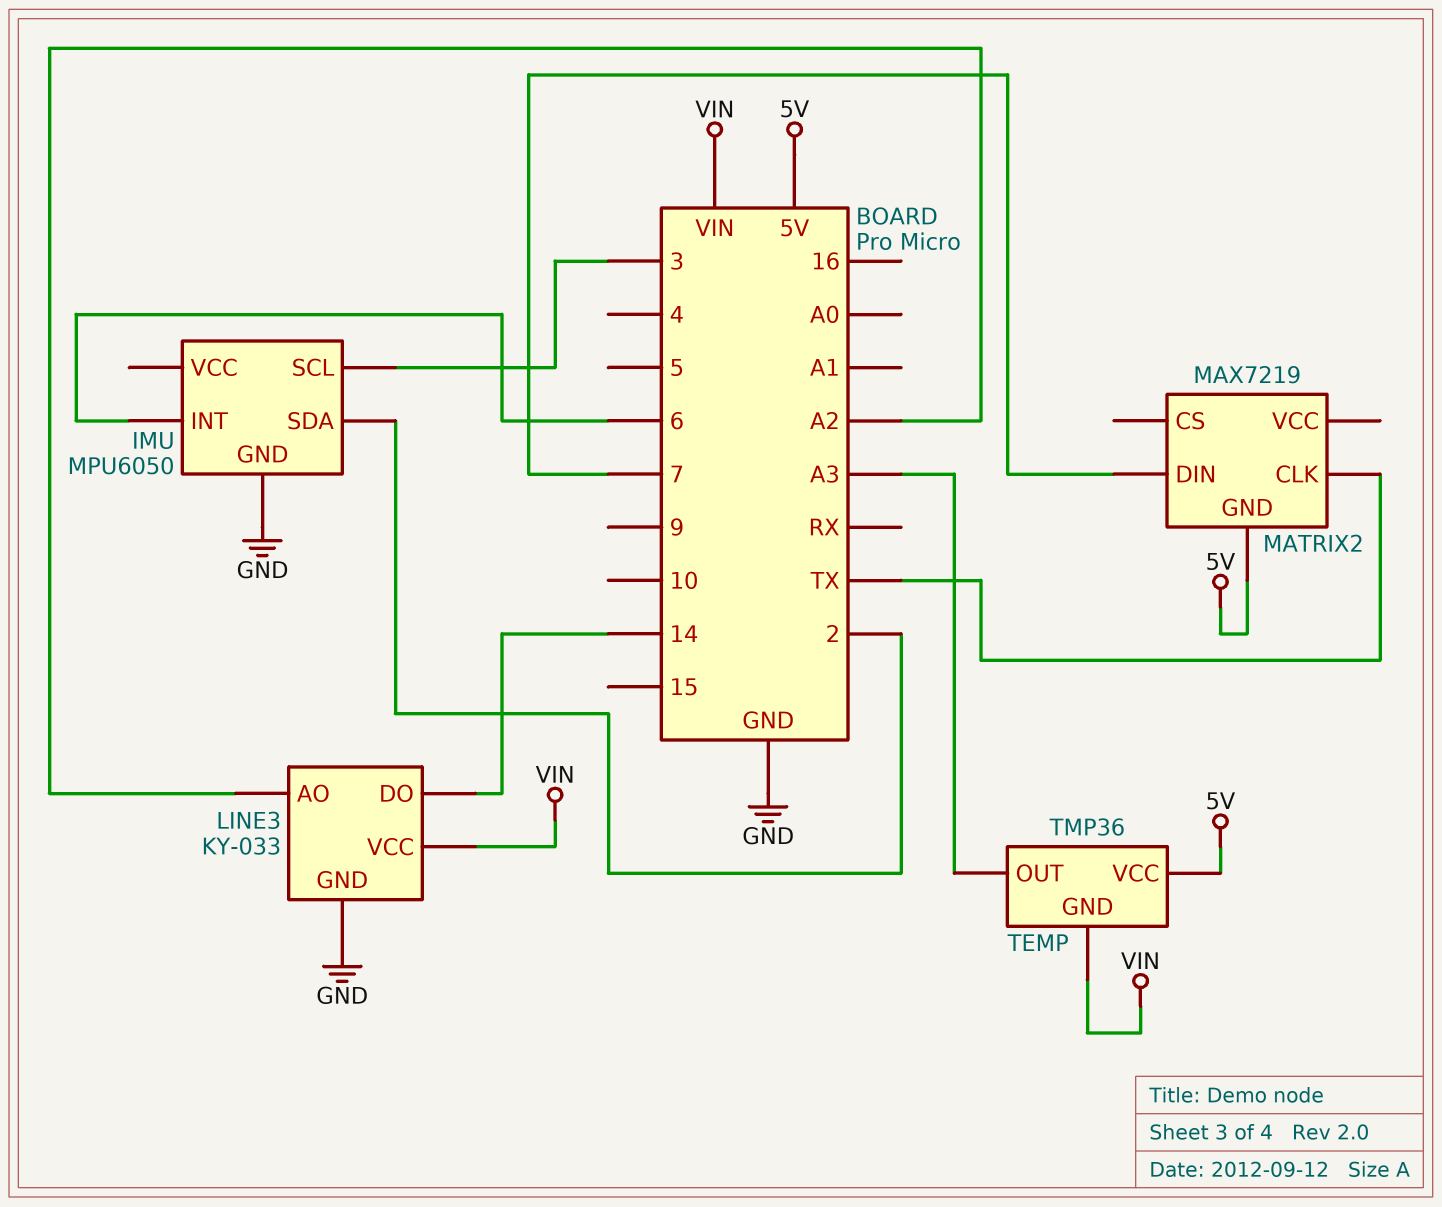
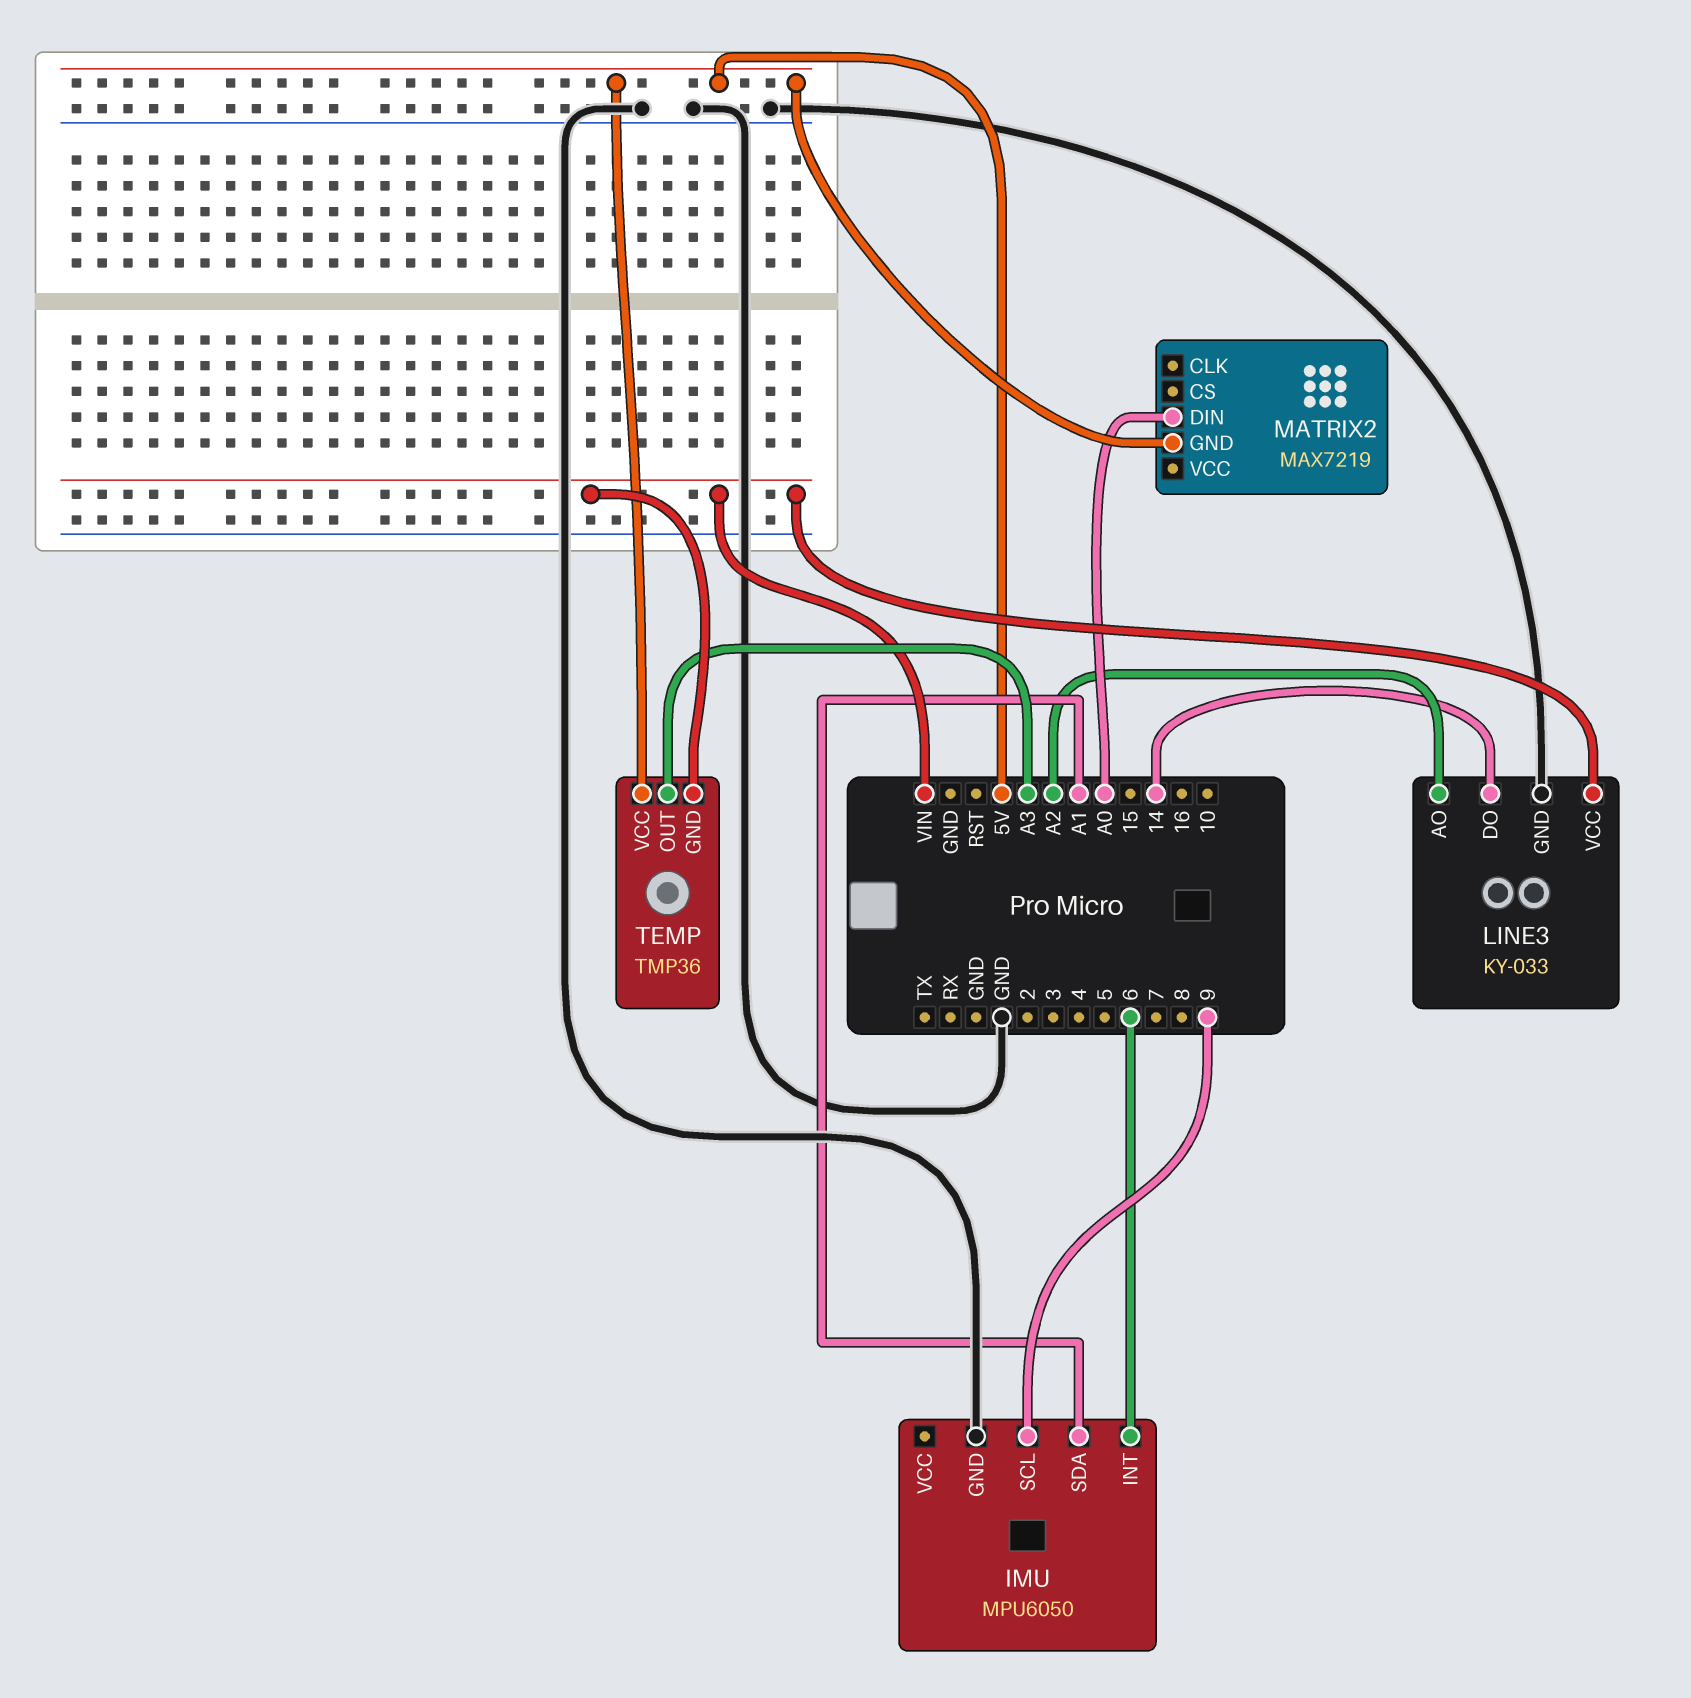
IMU pin SCL: 3 -> 9
IMU pin SDA: 2 -> A1
MATRIX2 pin CLK: TX -> none
MATRIX2 pin DIN: 7 -> A0

